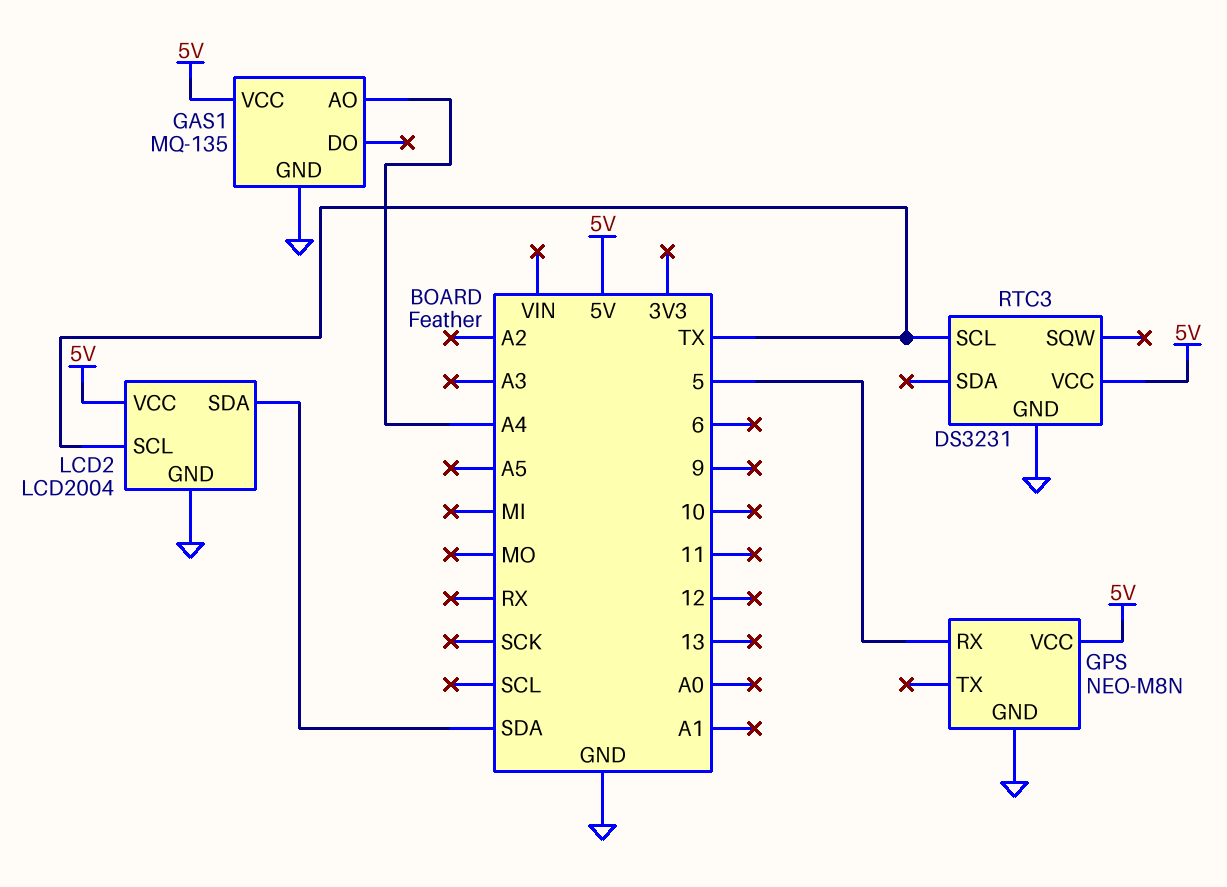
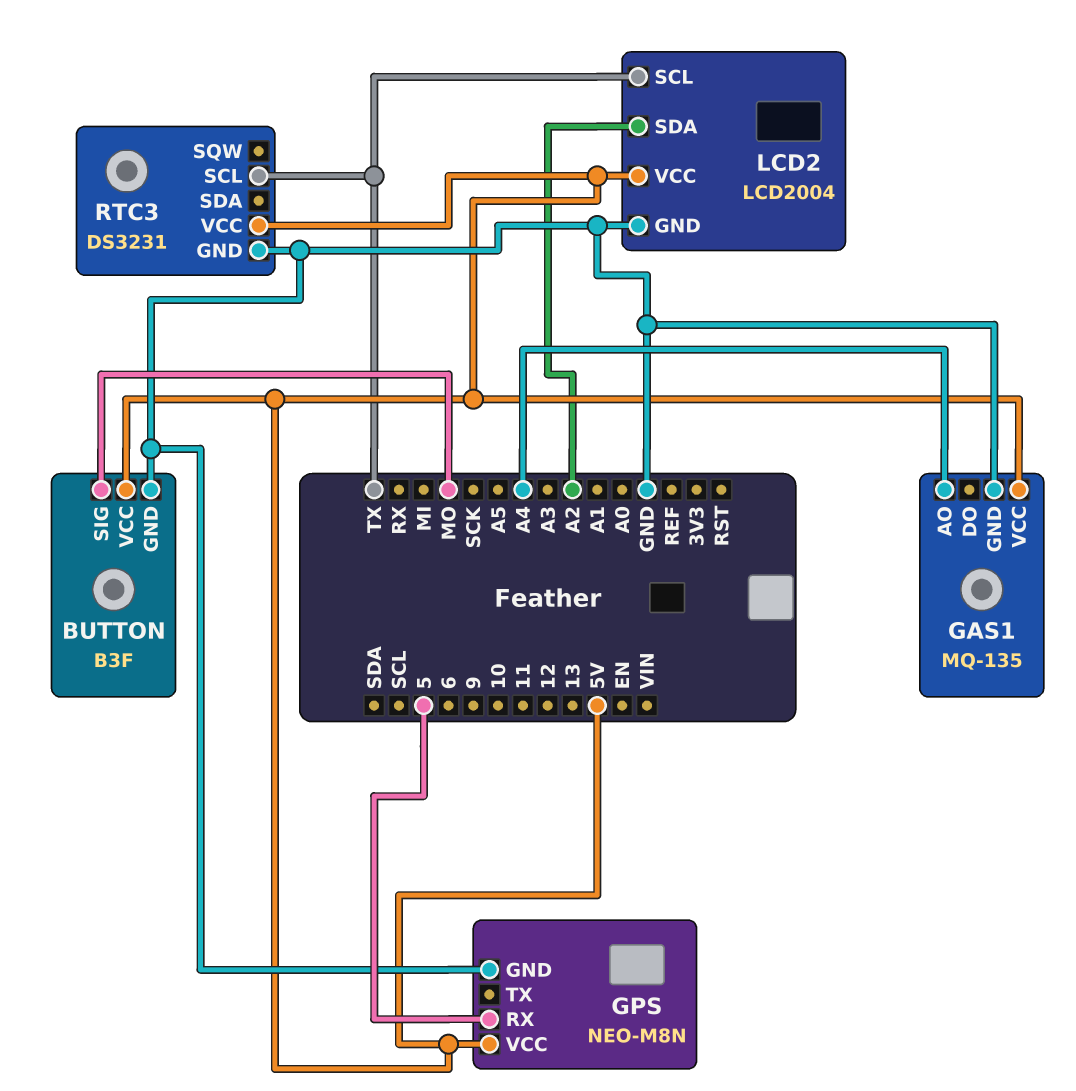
BUTTON: none -> B3F
BUTTON pin GND: none -> GND
BUTTON pin SIG: none -> MO
BUTTON pin VCC: none -> 5V
LCD2 pin SDA: SDA -> A2

